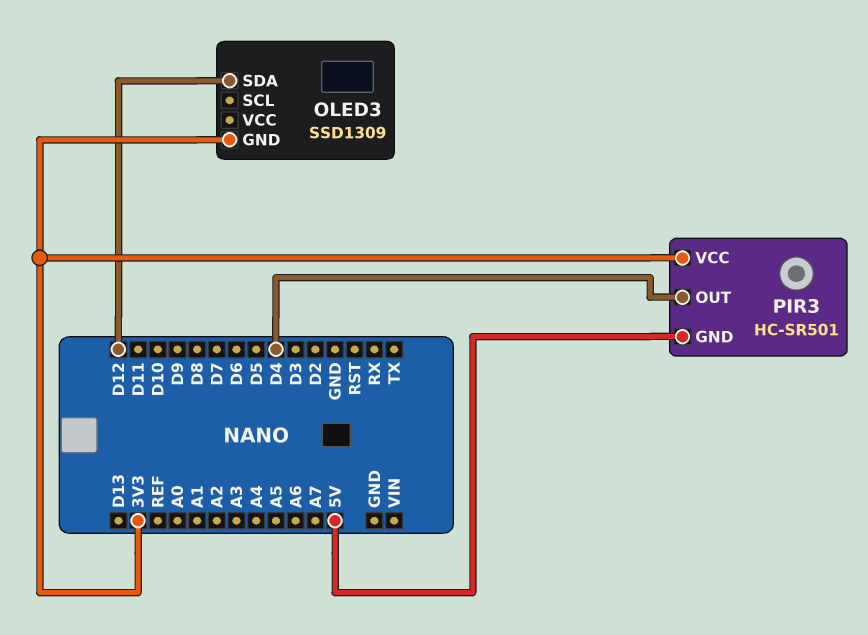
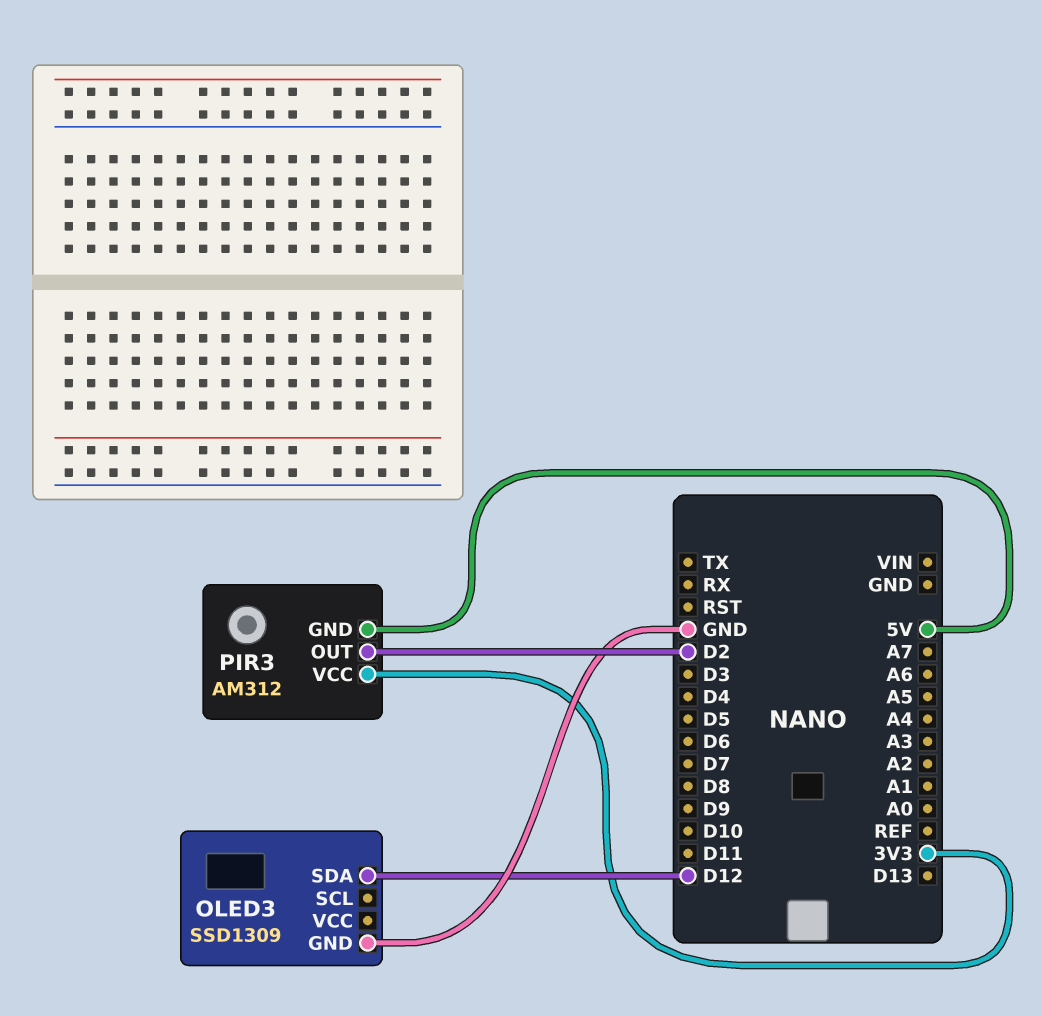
OLED3 pin GND: 3V3 -> GND
PIR3: HC-SR501 -> AM312
PIR3 pin OUT: D4 -> D2

